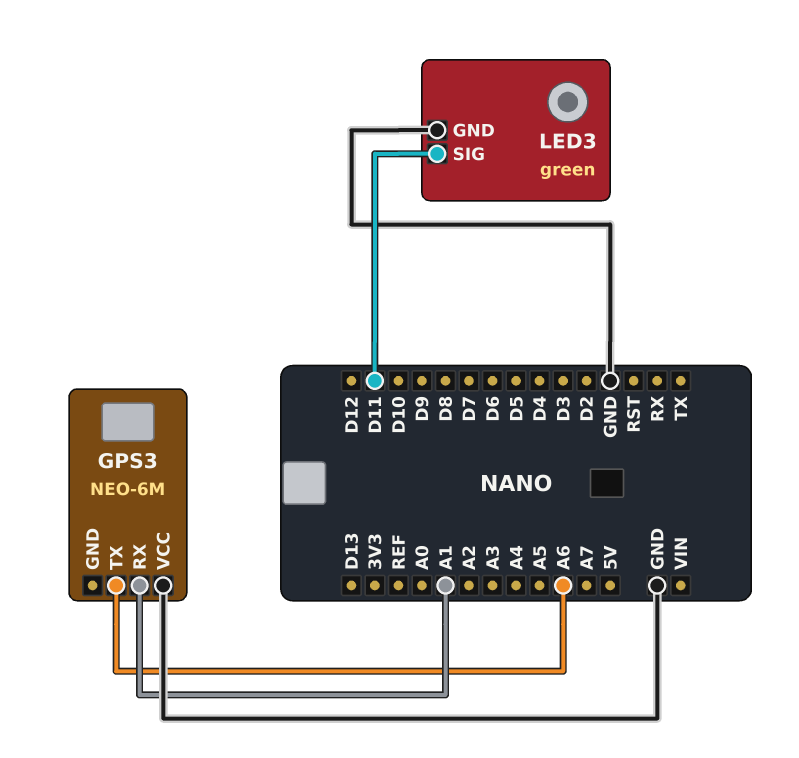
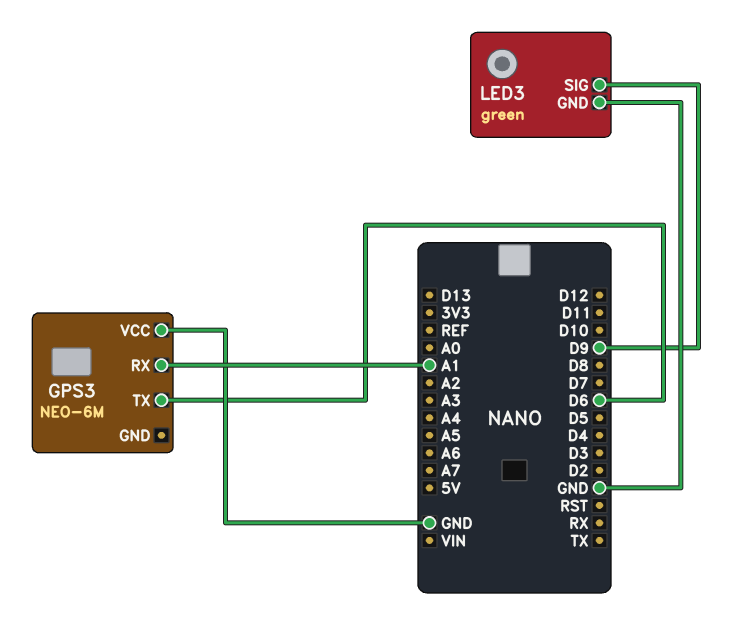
GPS3 pin TX: A6 -> D6
LED3 pin SIG: D11 -> D9

